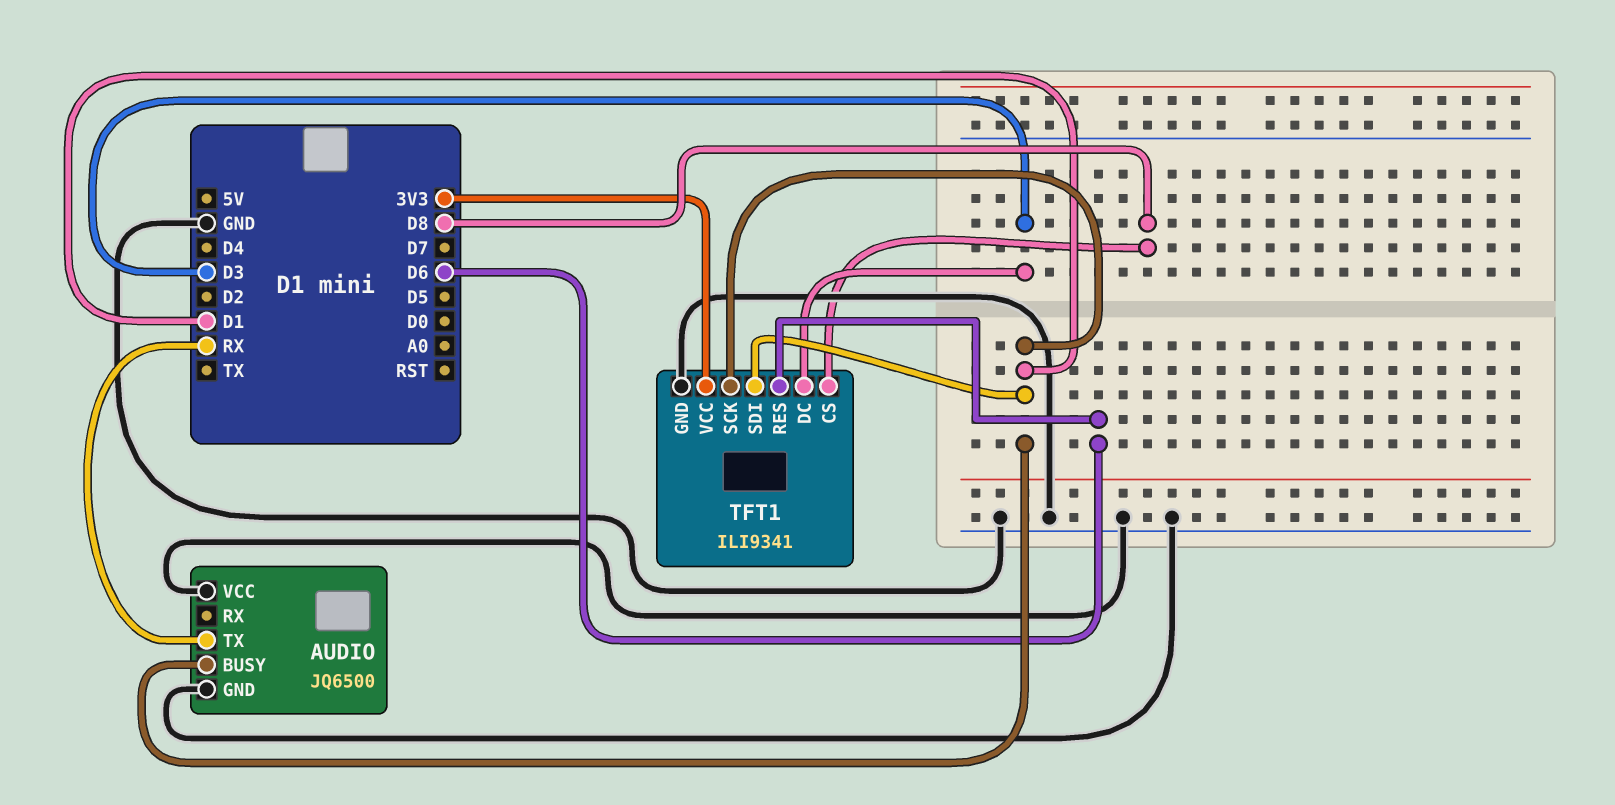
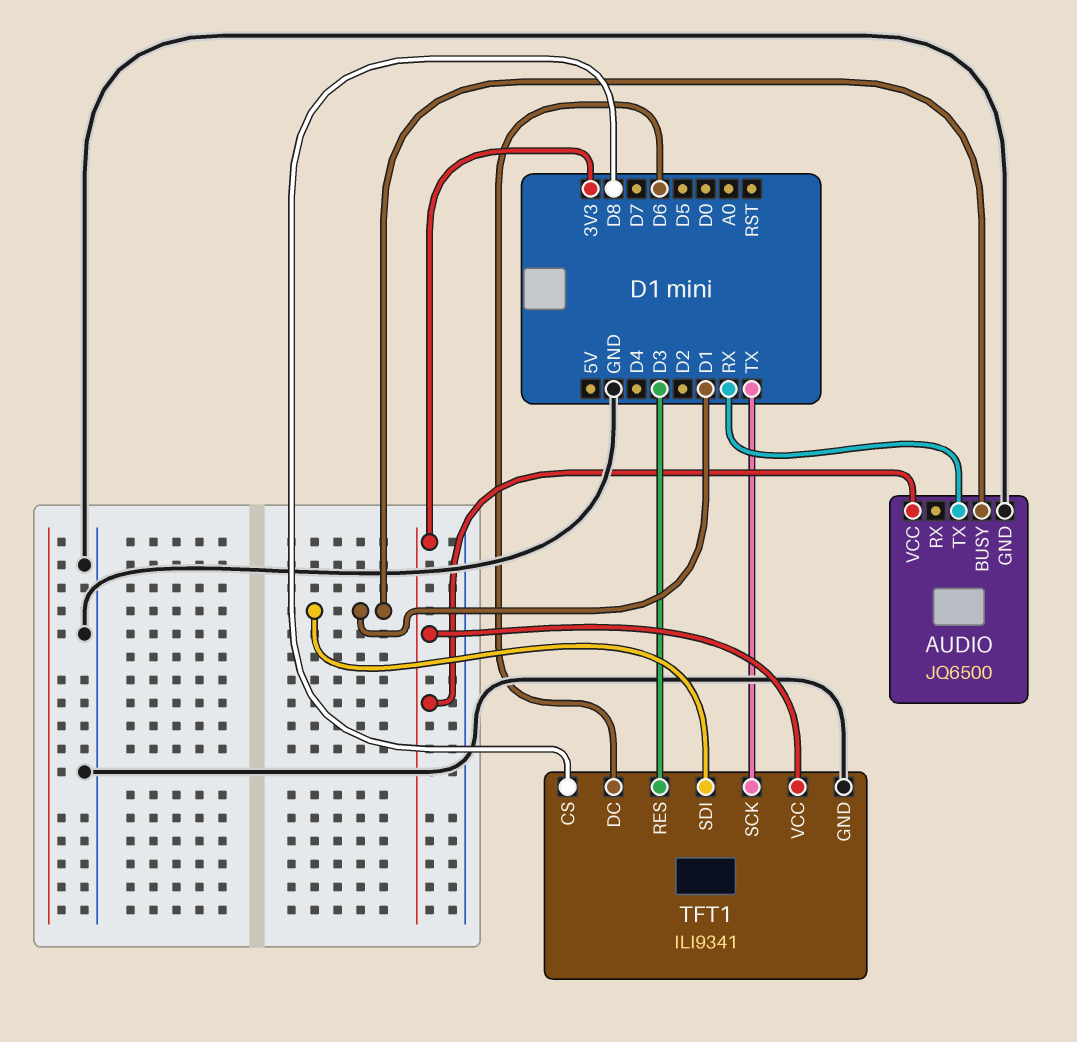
AUDIO pin VCC: GND -> 3V3
TFT1 pin DC: D3 -> D6
TFT1 pin RES: D6 -> D3
TFT1 pin SCK: D1 -> TX

